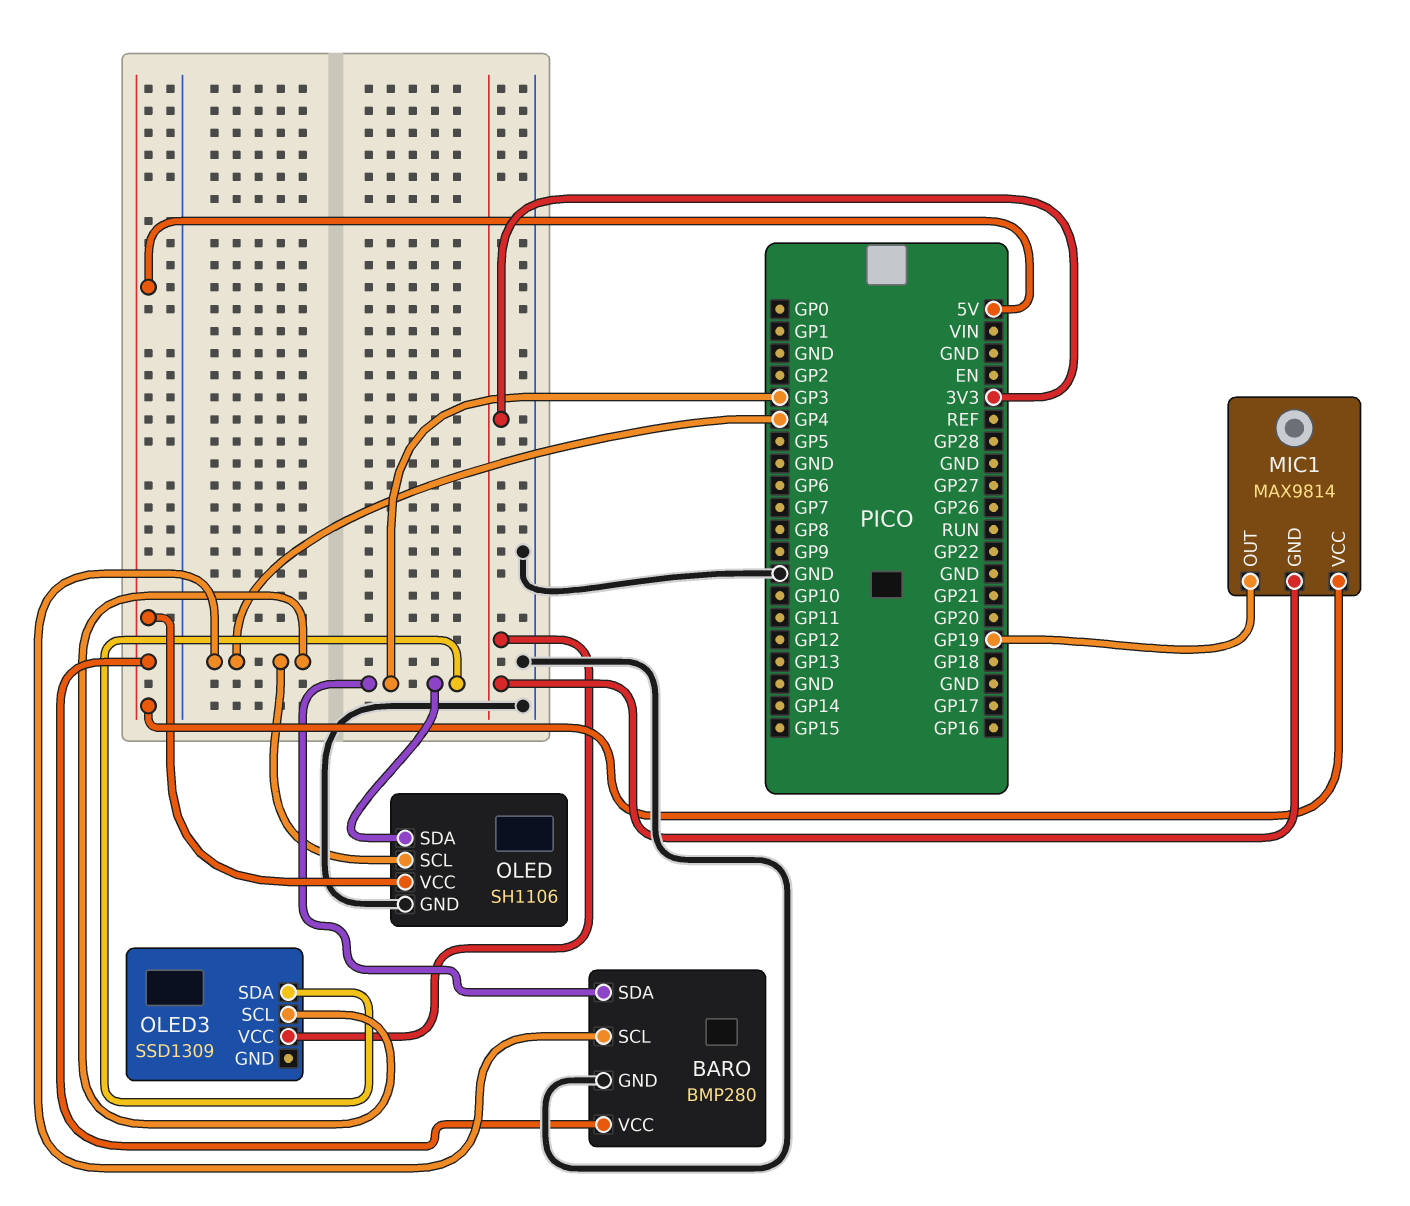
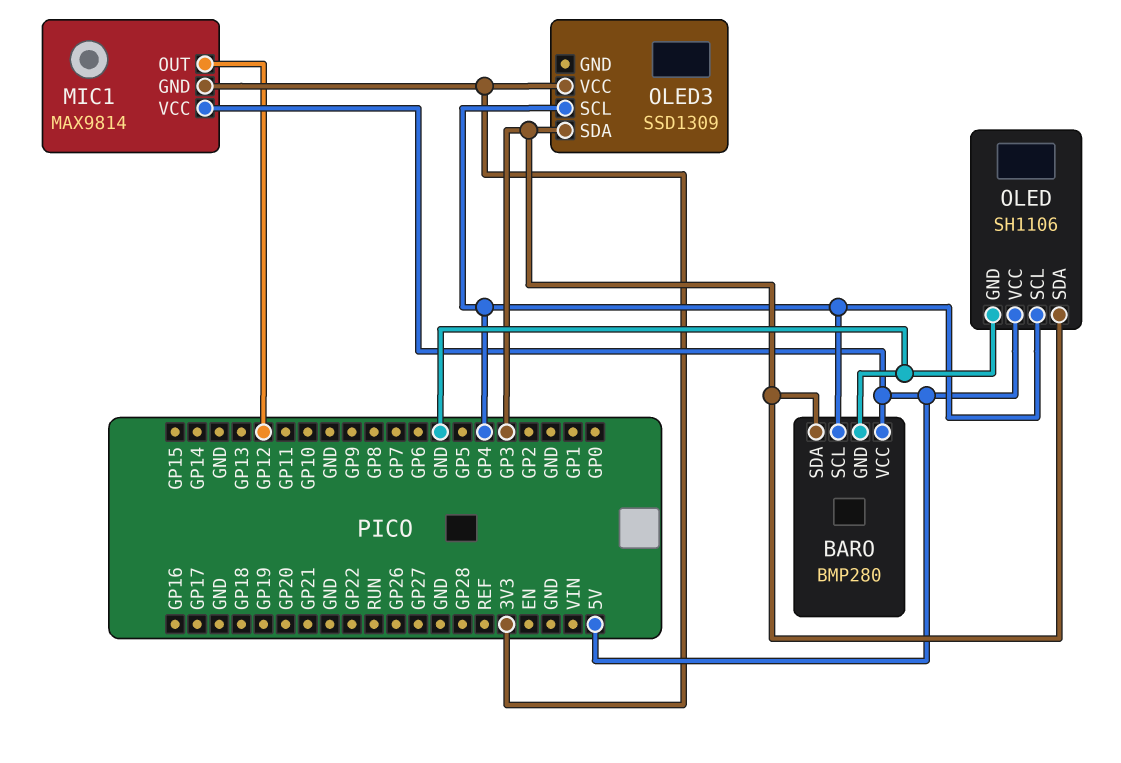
MIC1 pin OUT: GP19 -> GP12

